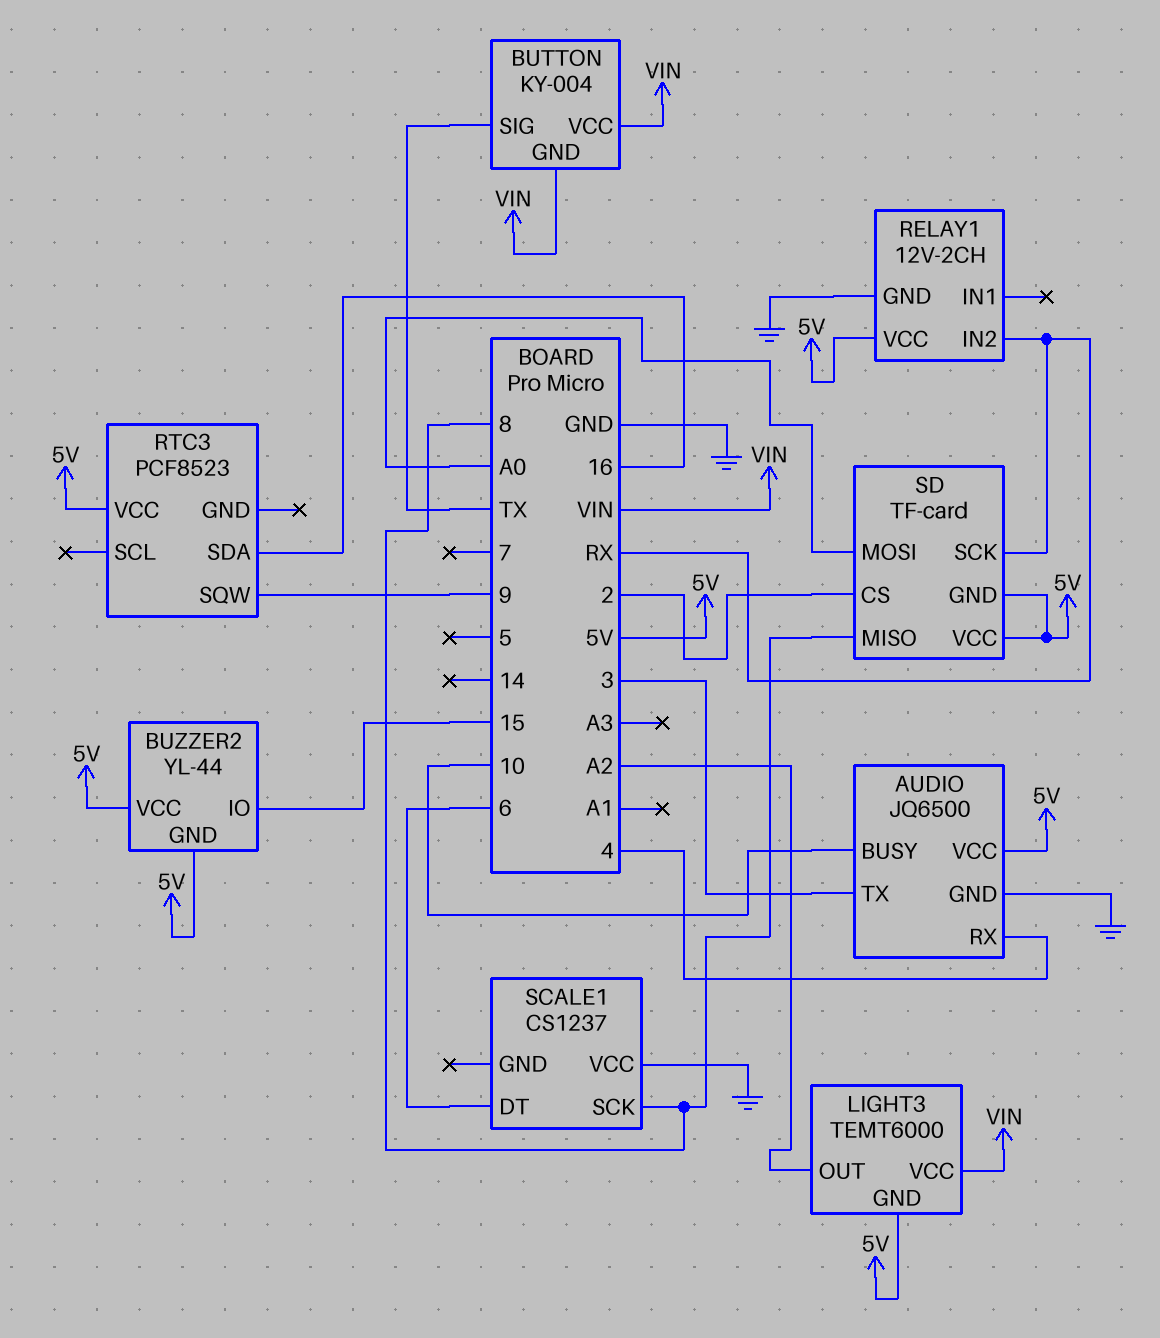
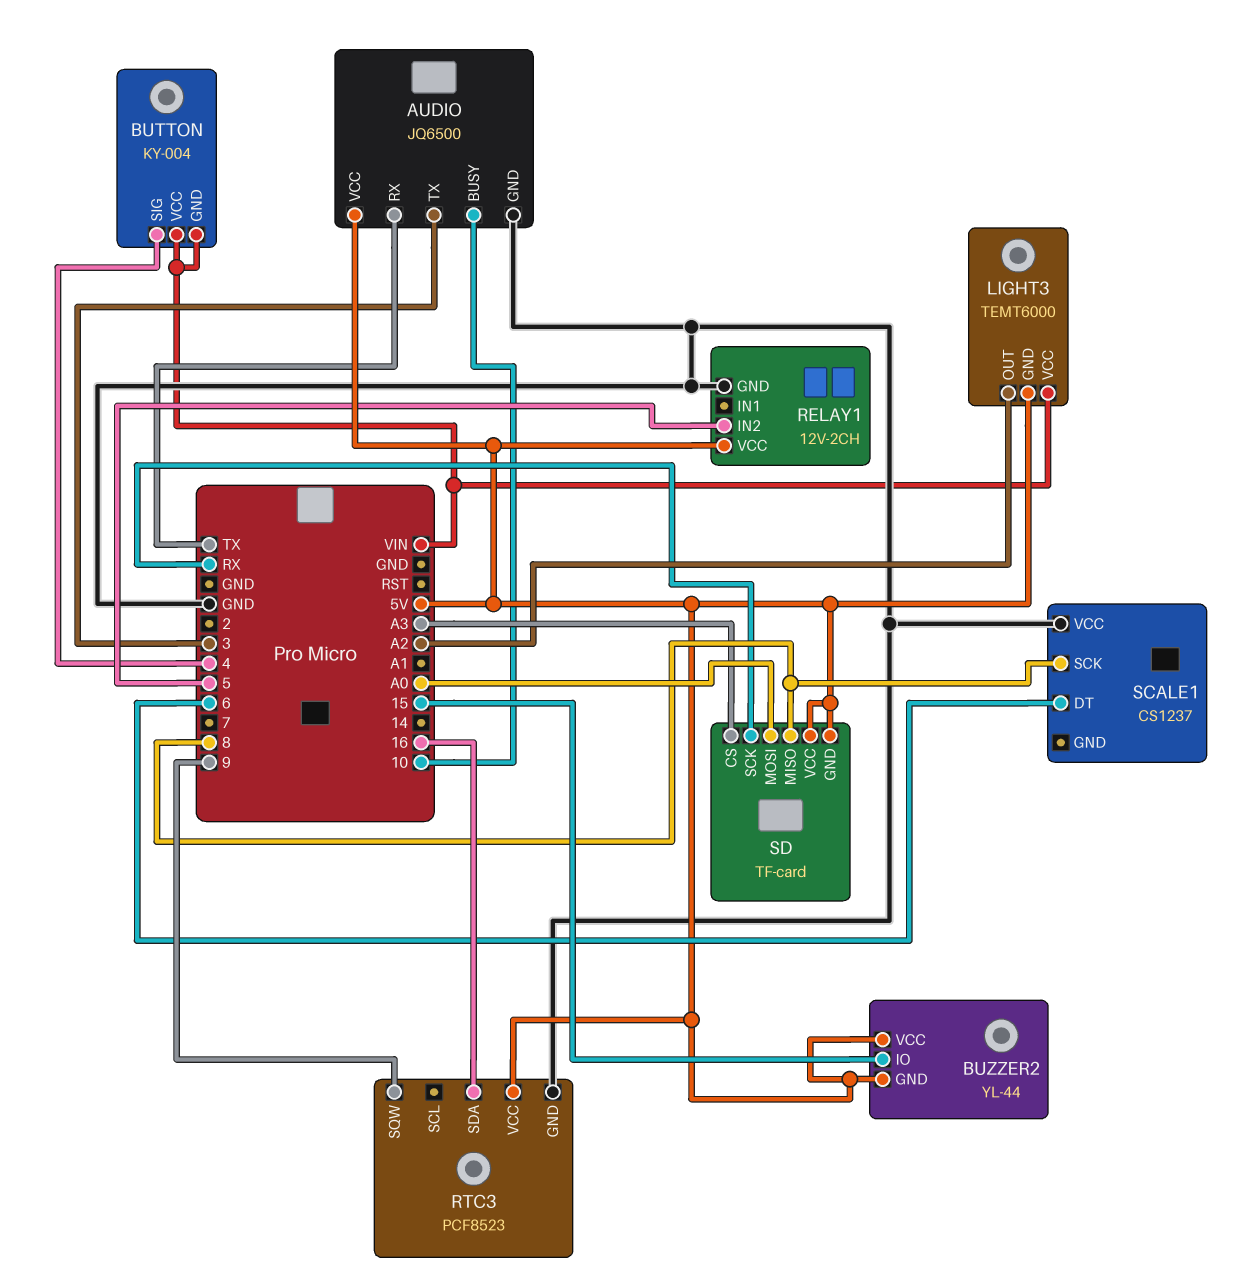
AUDIO pin RX: 4 -> TX
BUTTON pin SIG: TX -> 4
RELAY1 pin IN2: RX -> 5
RTC3 pin GND: none -> GND
SD pin CS: 2 -> A3

